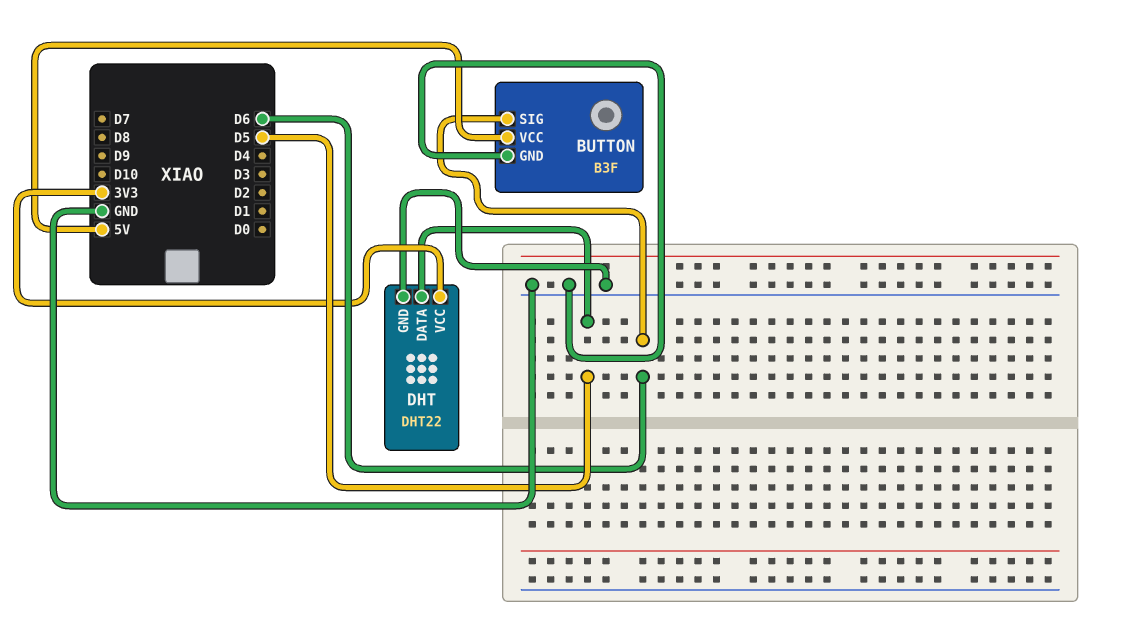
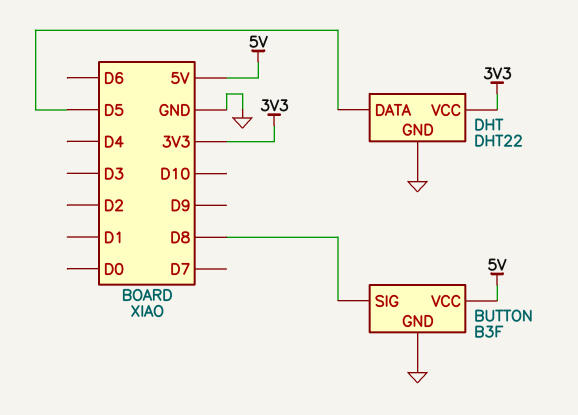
BUTTON pin SIG: D6 -> D8

